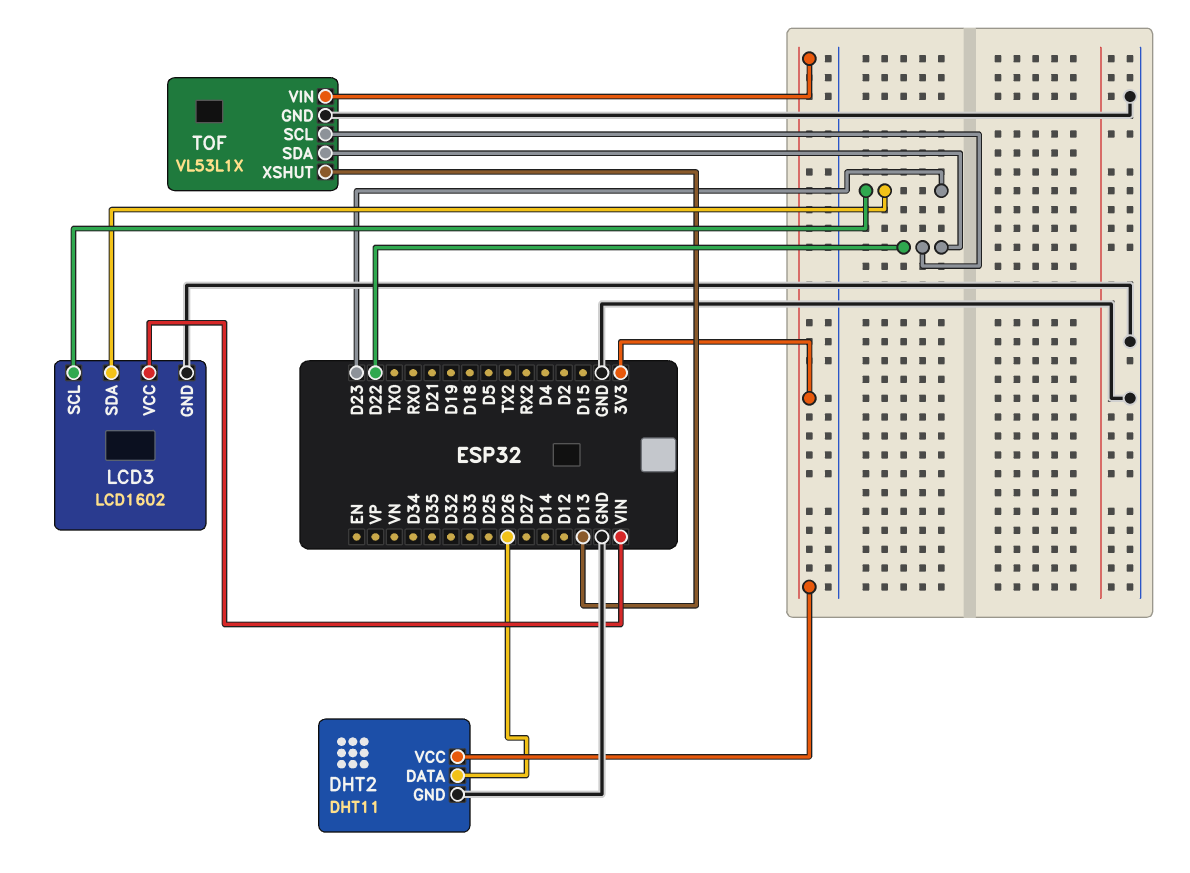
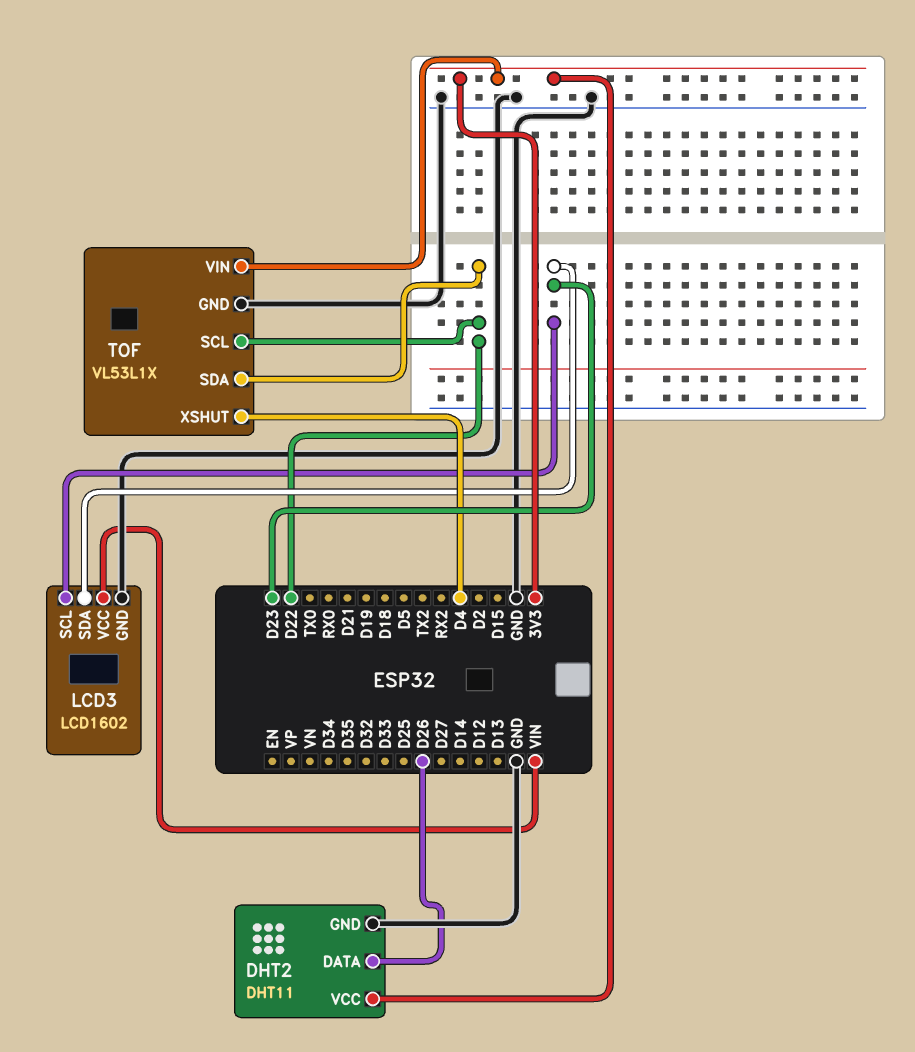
TOF pin XSHUT: D13 -> D4

